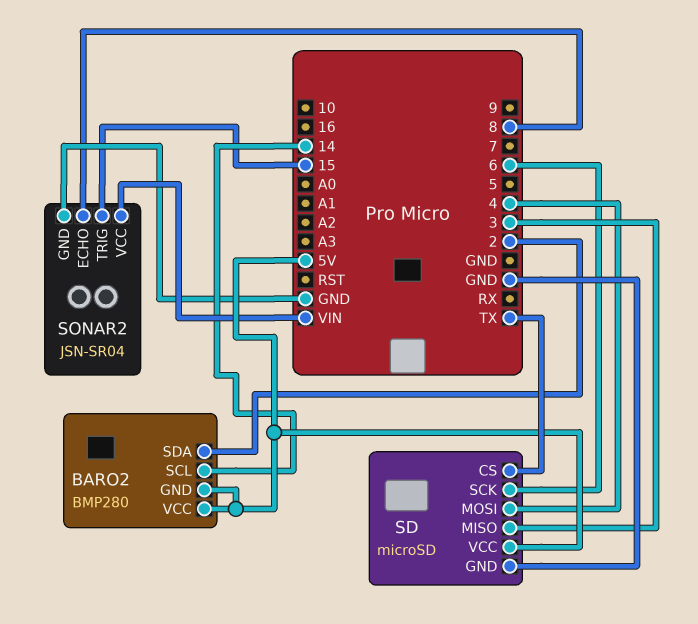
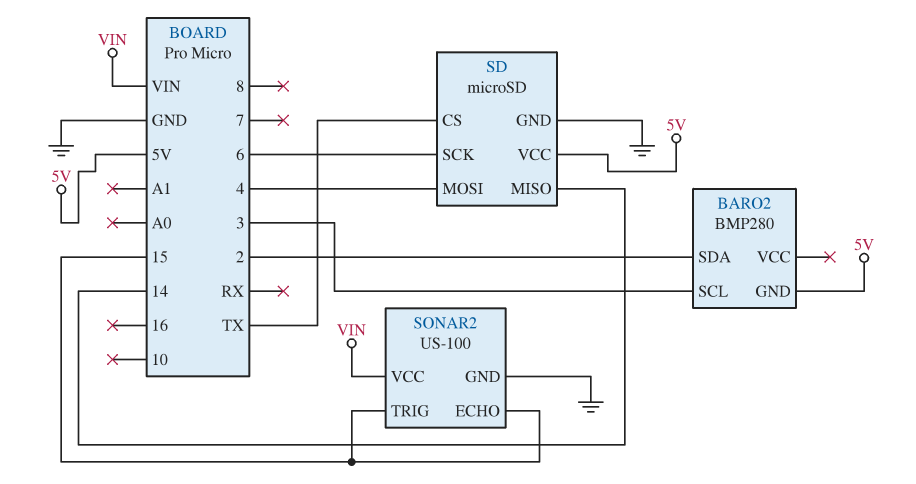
BARO2 pin SCL: 14 -> 3
BARO2 pin VCC: 5V -> none
SD pin MISO: 3 -> 14
SONAR2: JSN-SR04 -> US-100
SONAR2 pin ECHO: 8 -> 15

